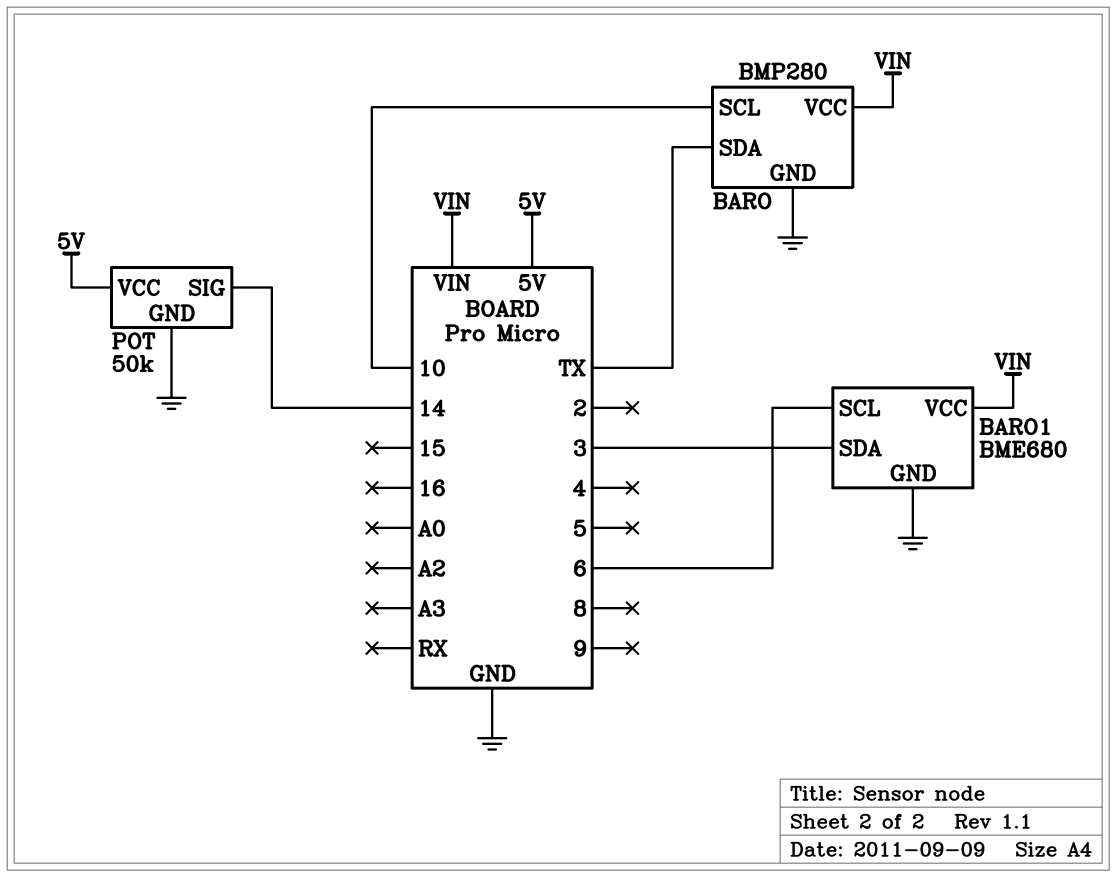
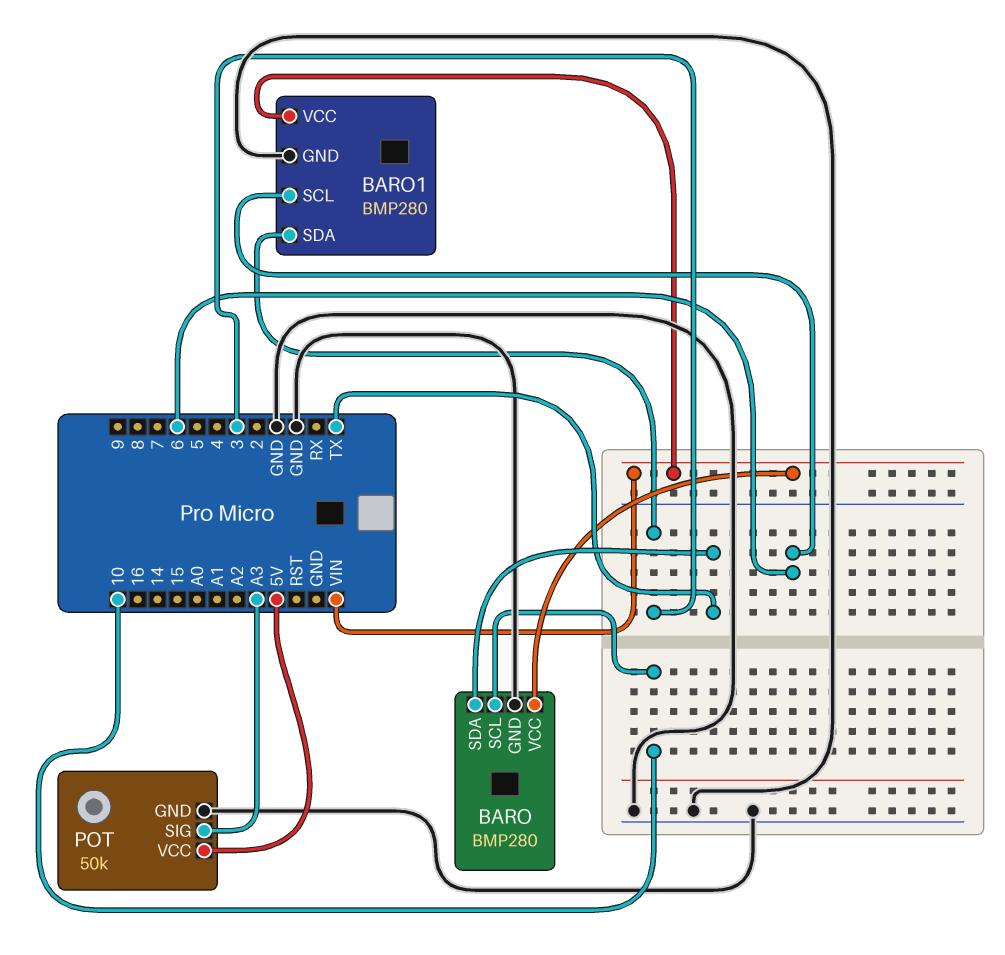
BARO1: BME680 -> BMP280
POT pin SIG: 14 -> A3

